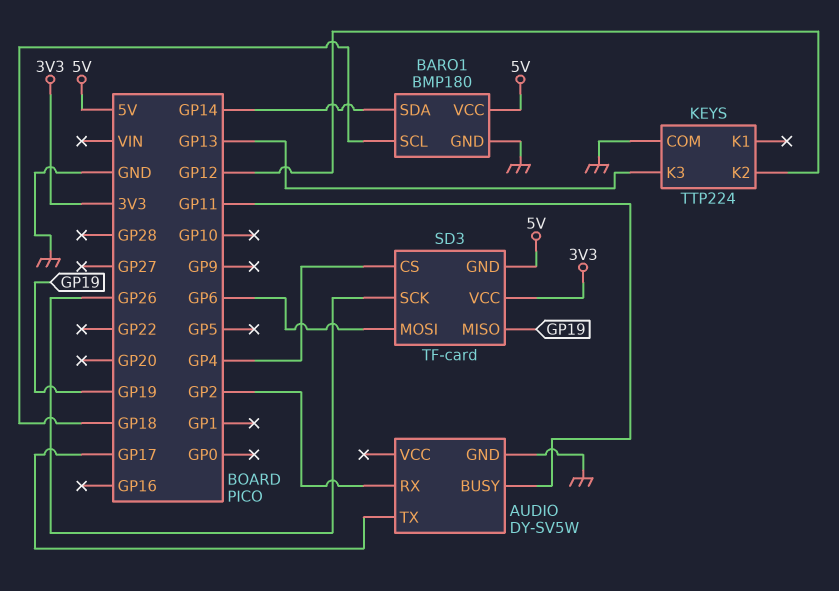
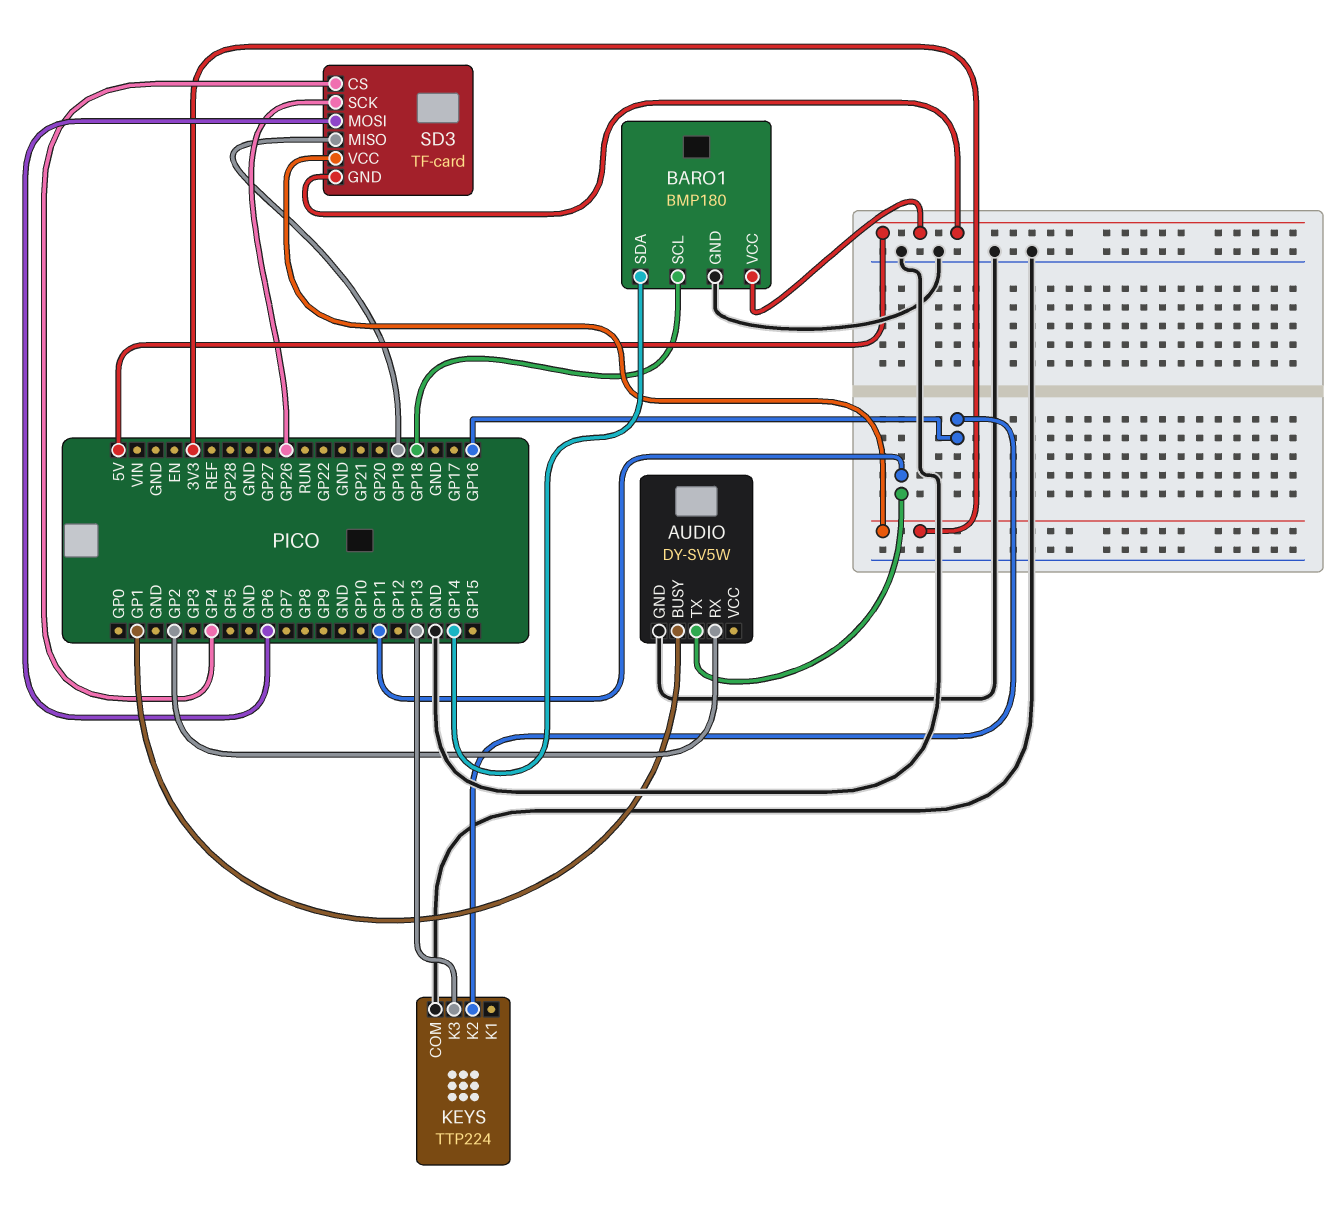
AUDIO pin BUSY: GP11 -> GP1
AUDIO pin TX: GP17 -> GP11
KEYS pin K2: GP12 -> GP16

